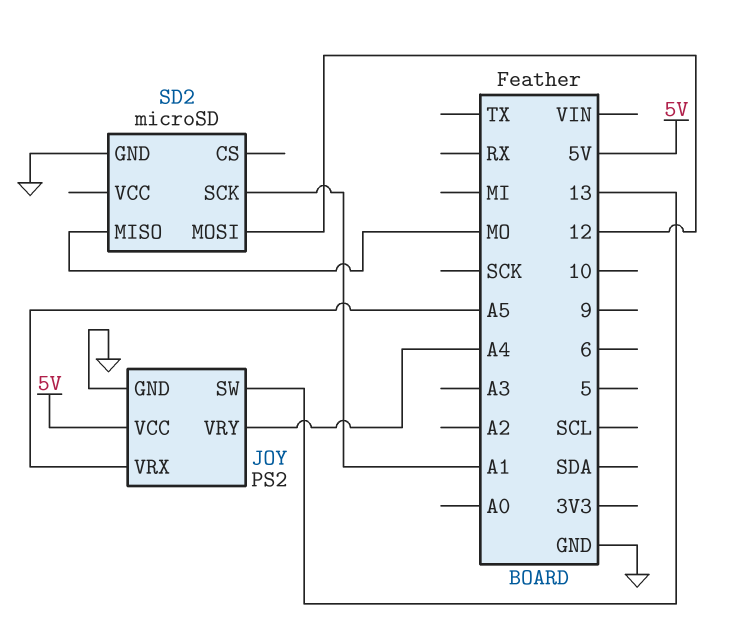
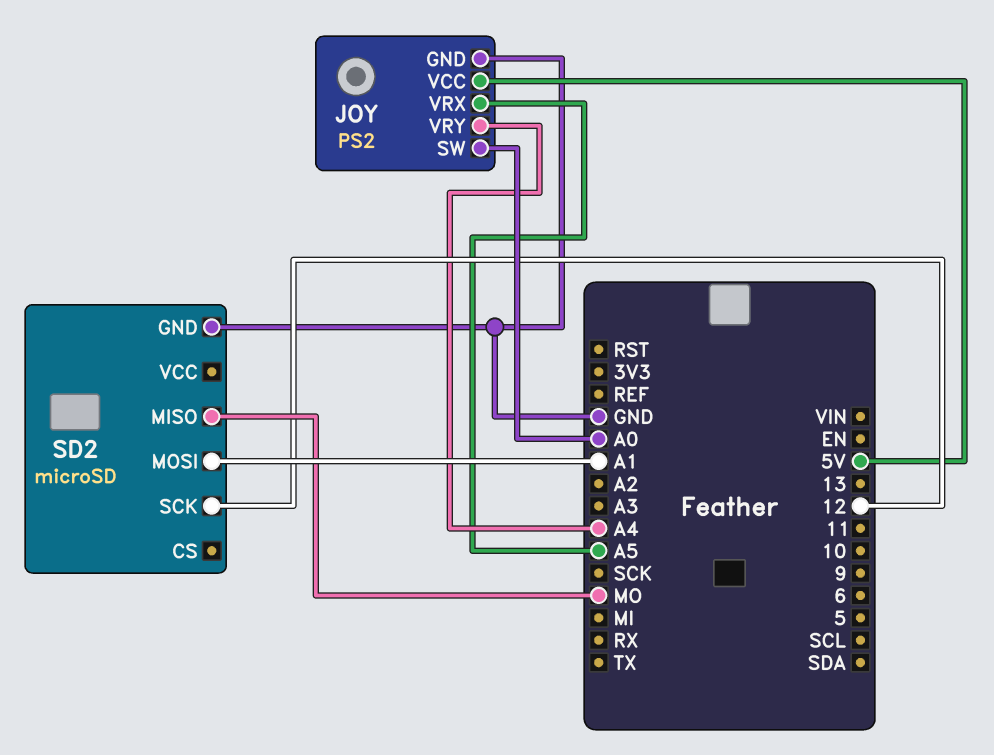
JOY pin SW: 13 -> A0
SD2 pin MOSI: 12 -> A1
SD2 pin SCK: A1 -> 12

